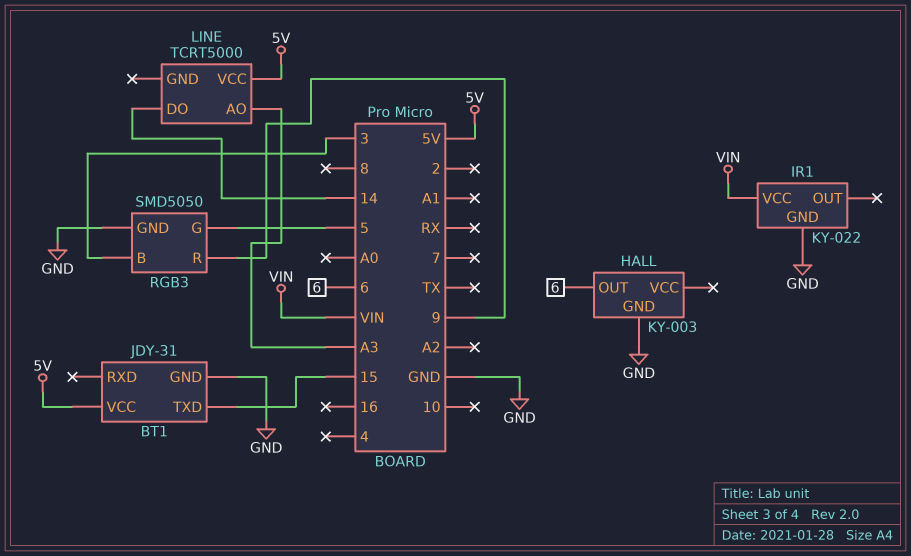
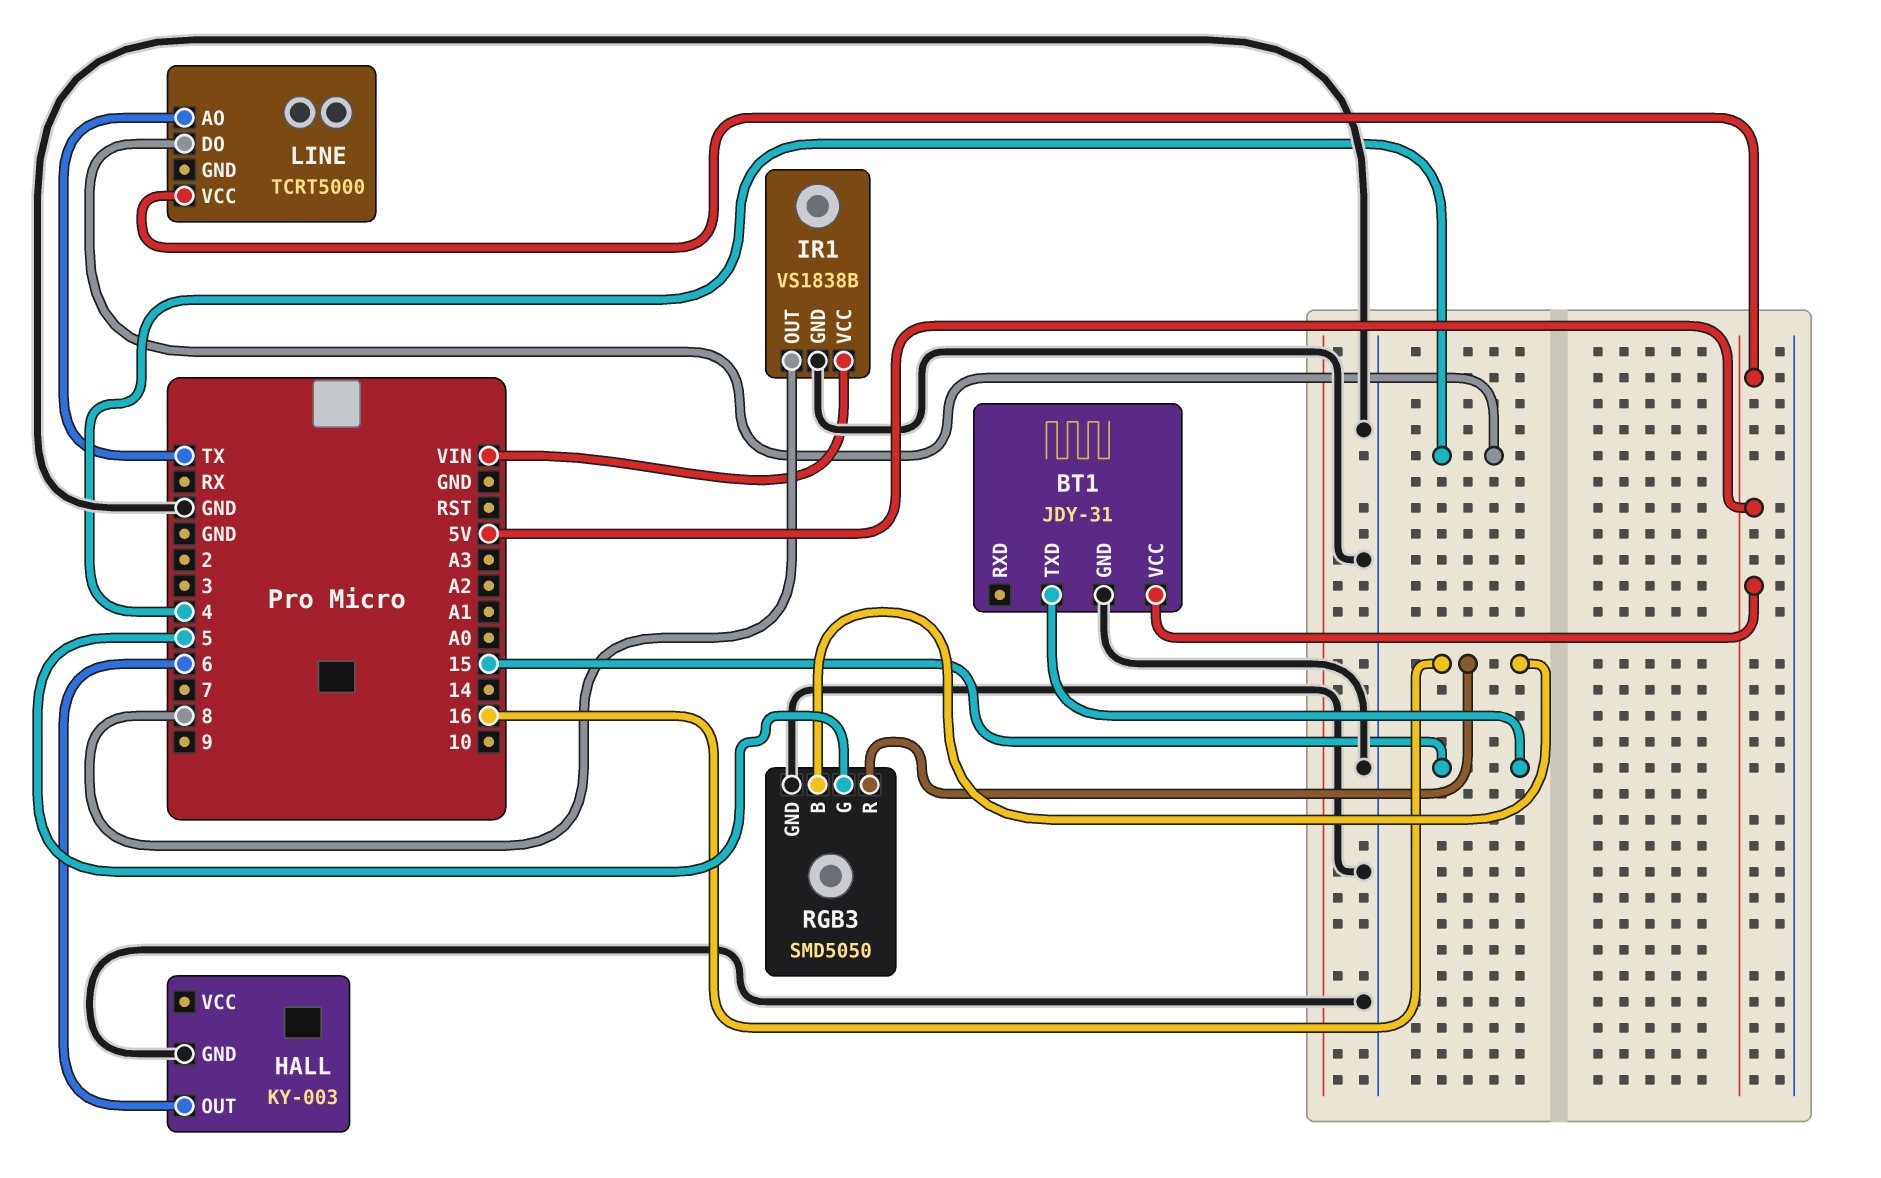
IR1: KY-022 -> VS1838B
IR1 pin OUT: none -> 8
LINE pin AO: A3 -> TX
LINE pin DO: 14 -> 4
RGB3 pin B: 3 -> 16
RGB3 pin R: 9 -> 16

